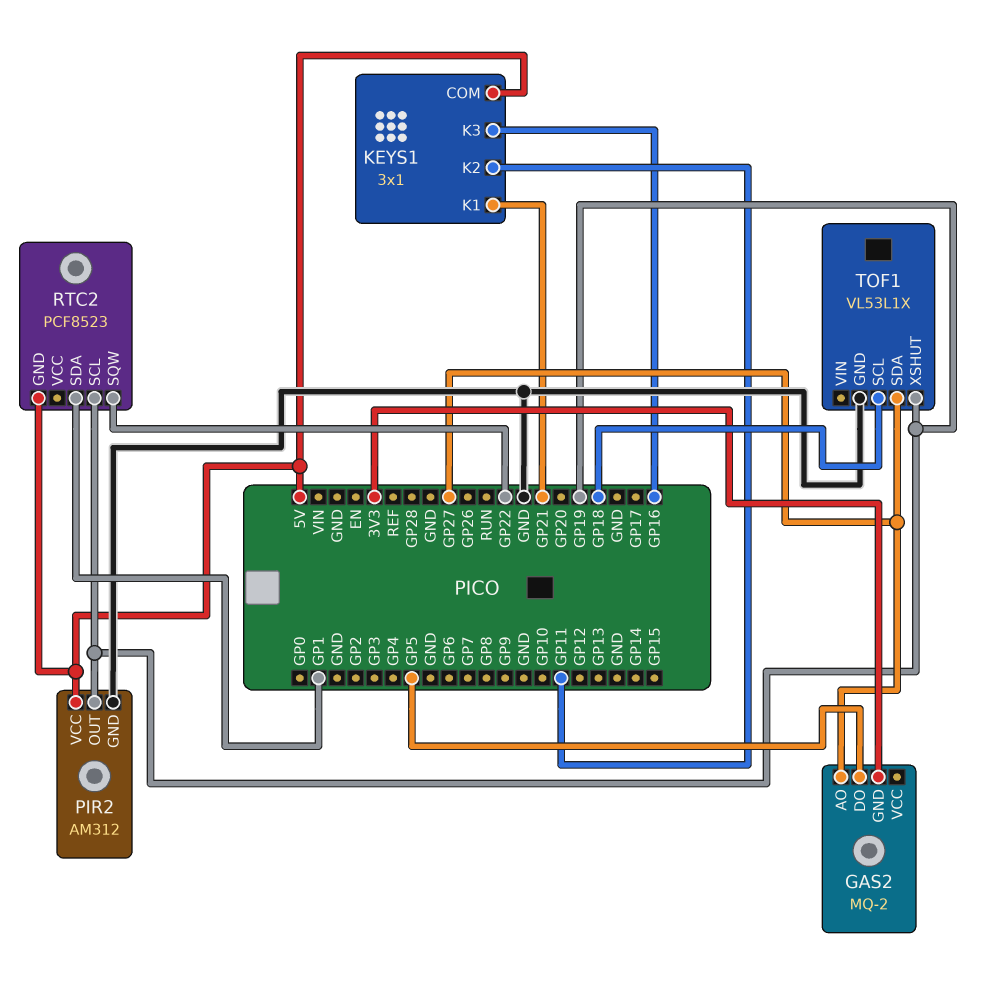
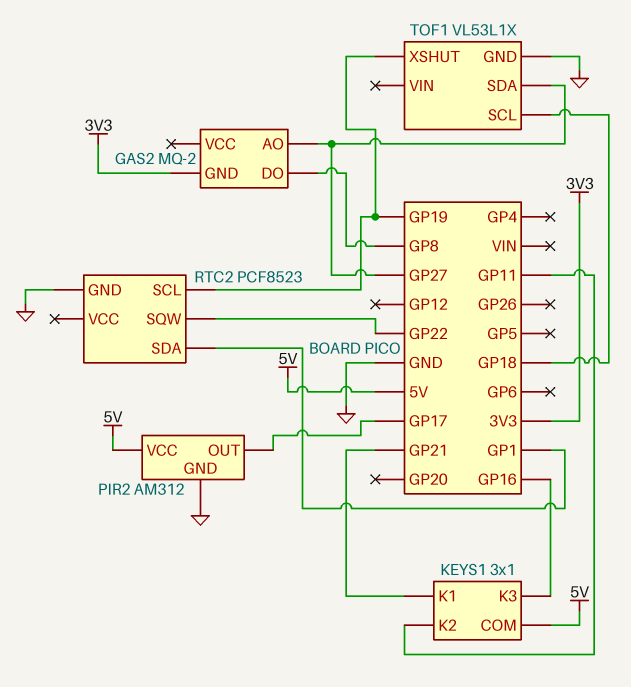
GAS2 pin DO: GP5 -> GP8
PIR2 pin OUT: GP19 -> GP17
RTC2 pin GND: 5V -> GND

